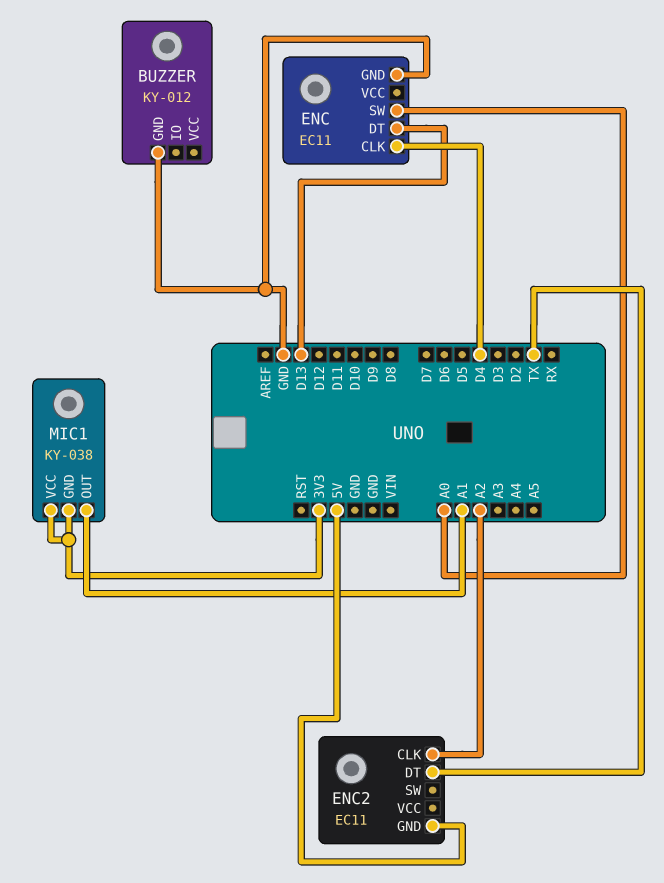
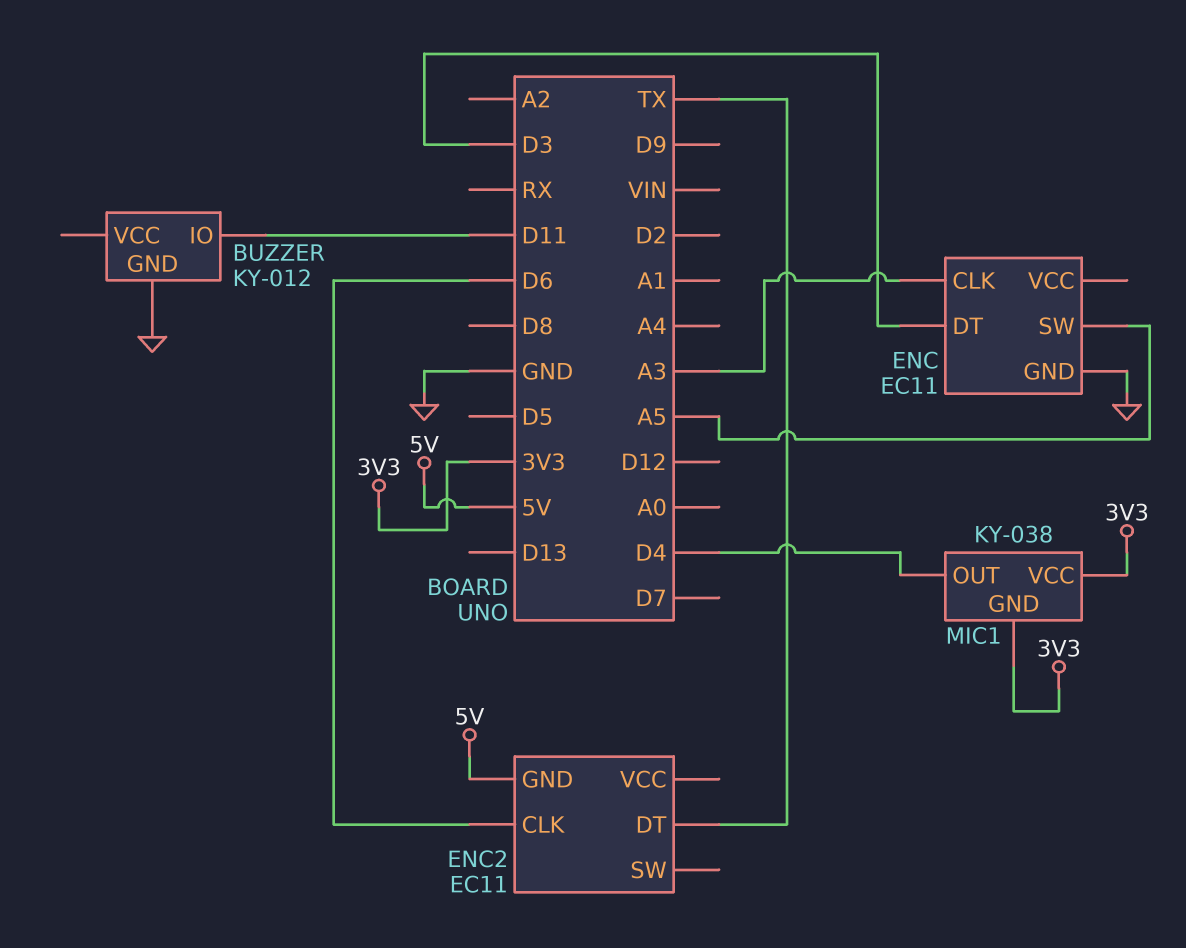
BUZZER pin IO: none -> D11
ENC pin CLK: D4 -> A3
ENC pin DT: D13 -> D3
ENC pin SW: A0 -> A5
ENC2 pin CLK: A2 -> D6
MIC1 pin OUT: A1 -> D4

